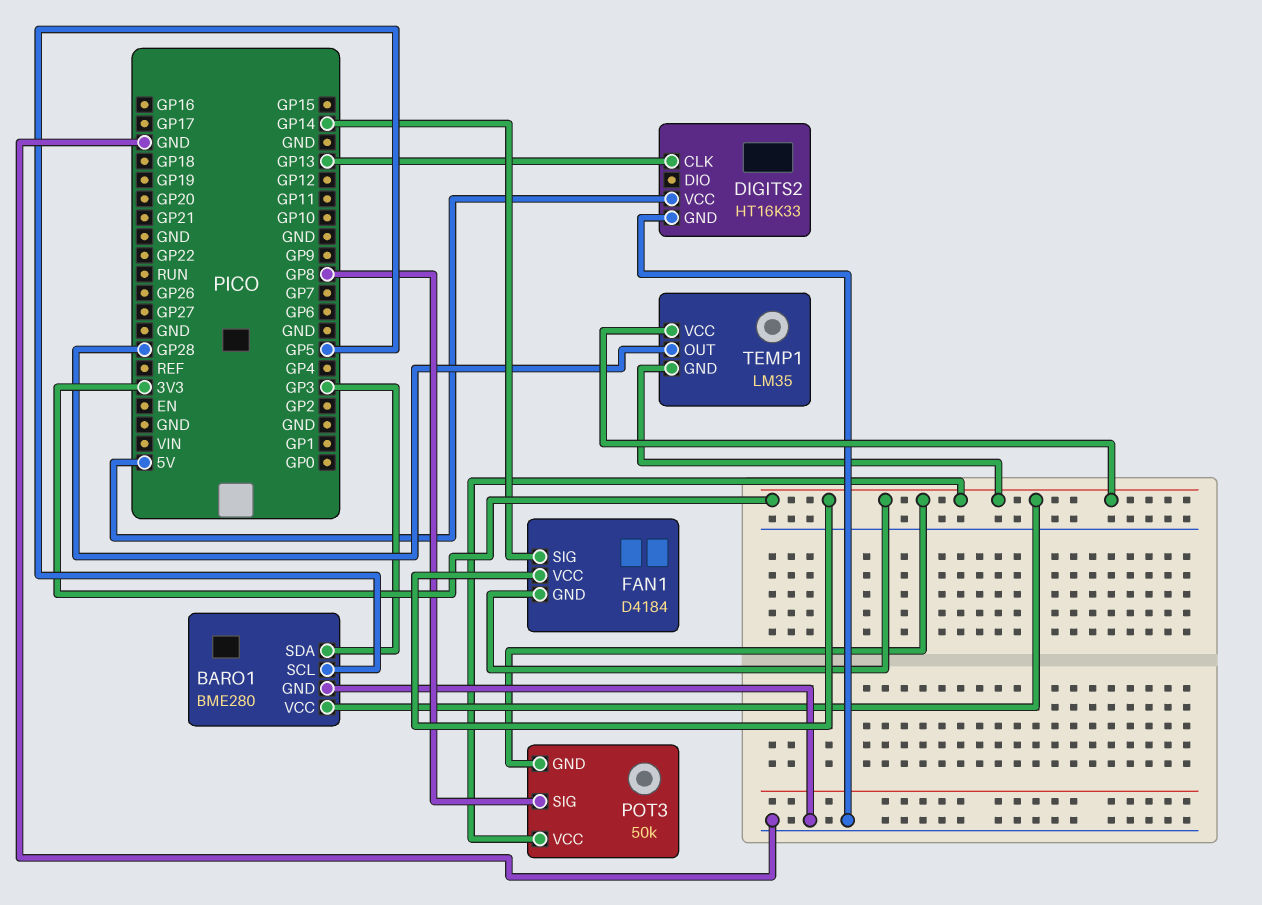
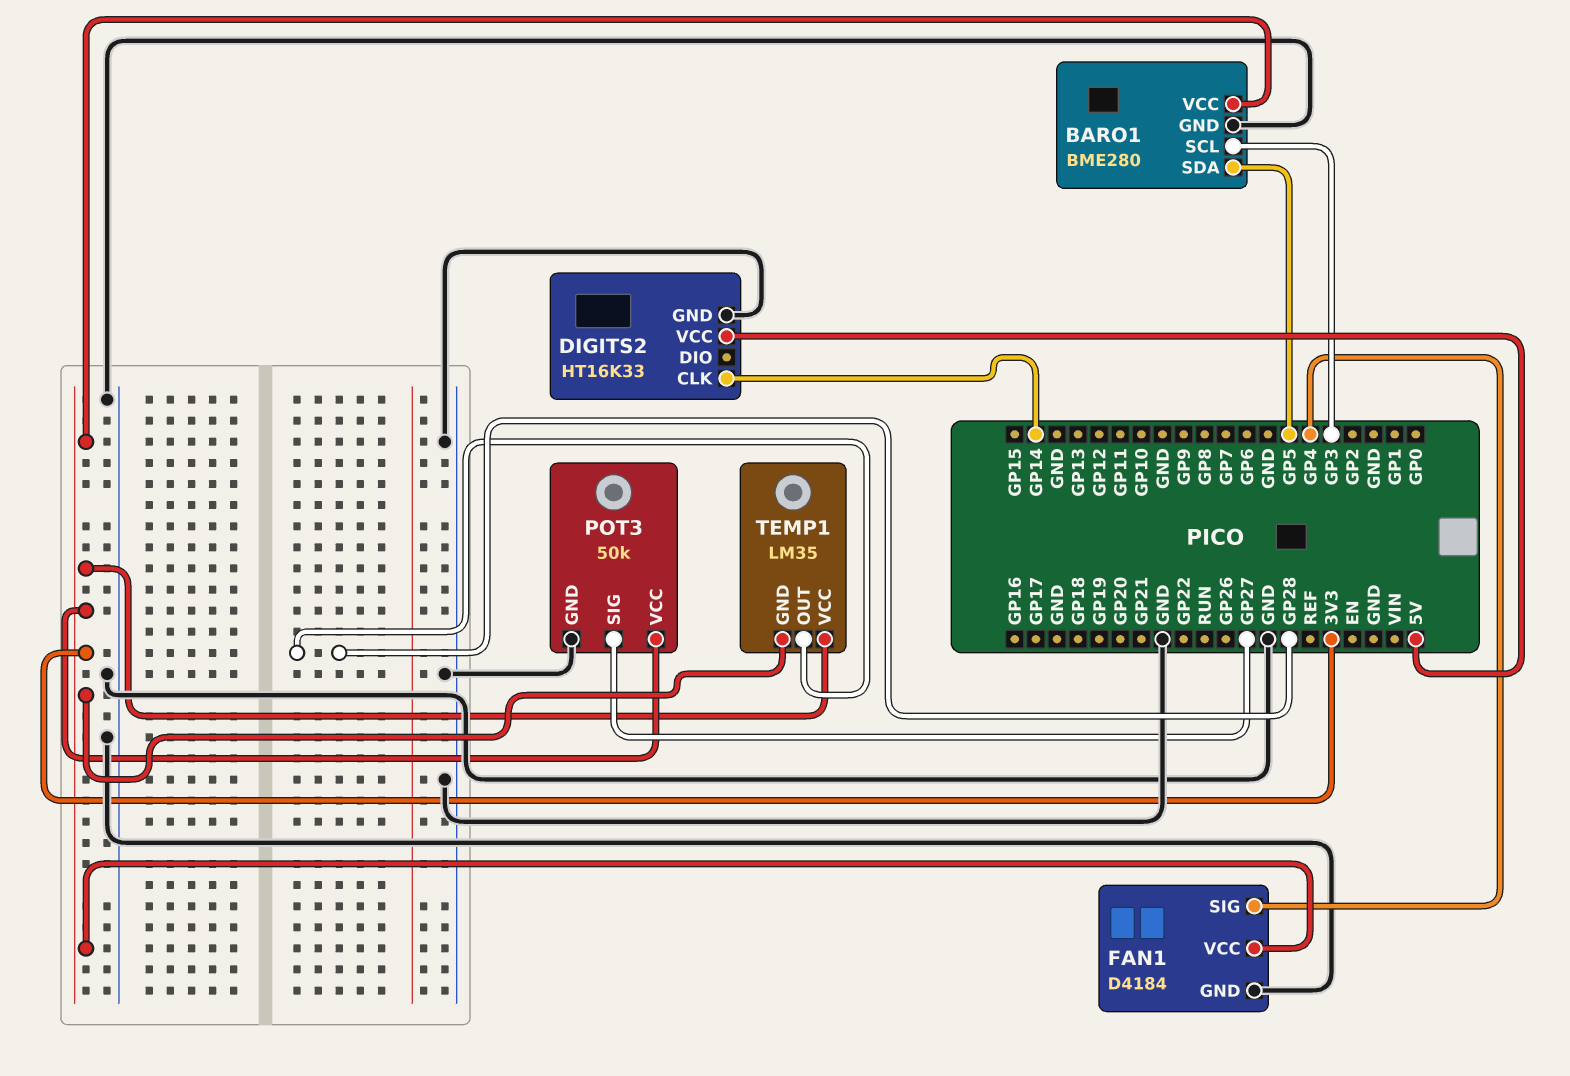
BARO1 pin SCL: GP5 -> GP3
BARO1 pin SDA: GP3 -> GP5
DIGITS2 pin CLK: GP13 -> GP14
FAN1 pin GND: 3V3 -> GND
FAN1 pin SIG: GP14 -> GP4
POT3 pin GND: 3V3 -> GND
POT3 pin SIG: GP8 -> GP27

